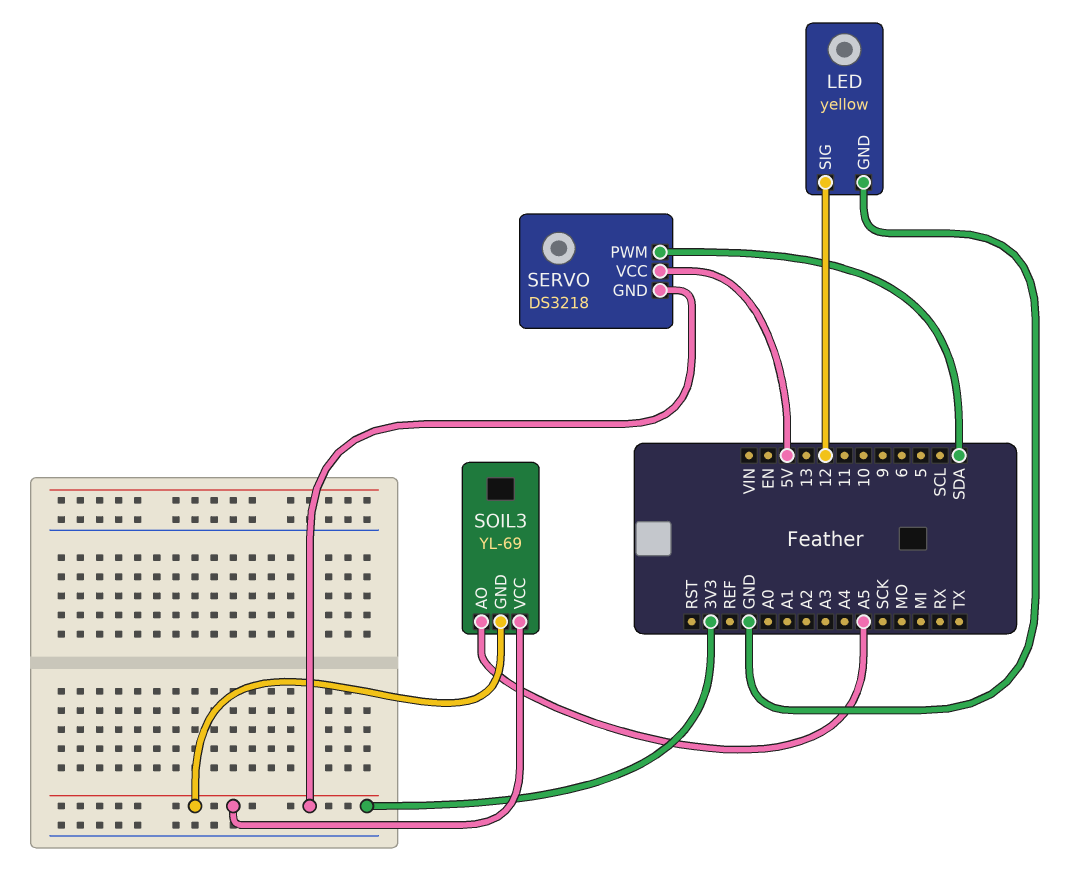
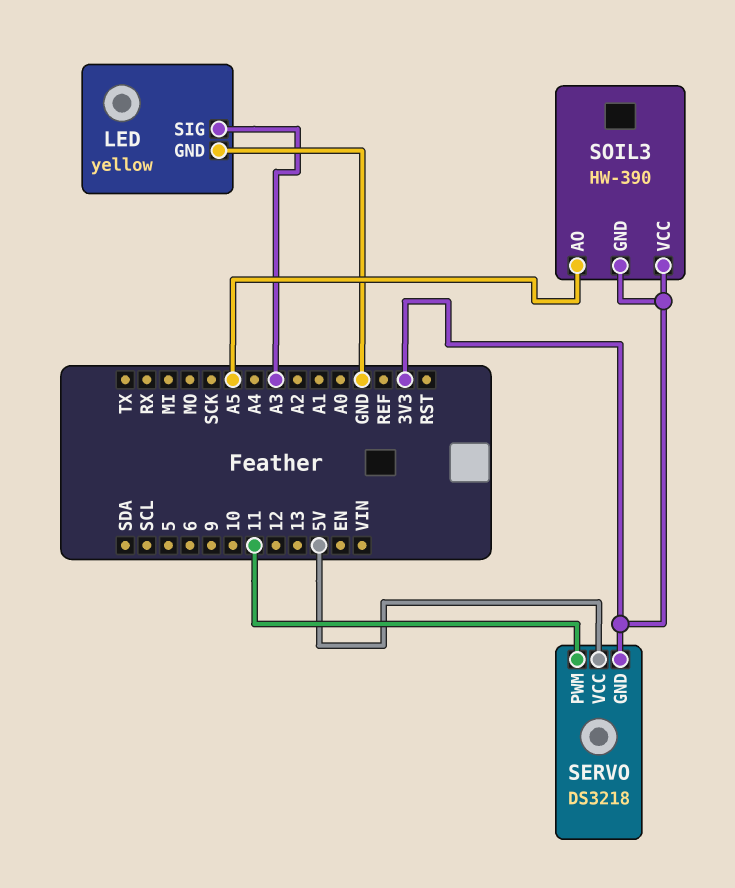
LED pin SIG: 12 -> A3
SERVO pin PWM: SDA -> 11
SOIL3: YL-69 -> HW-390

